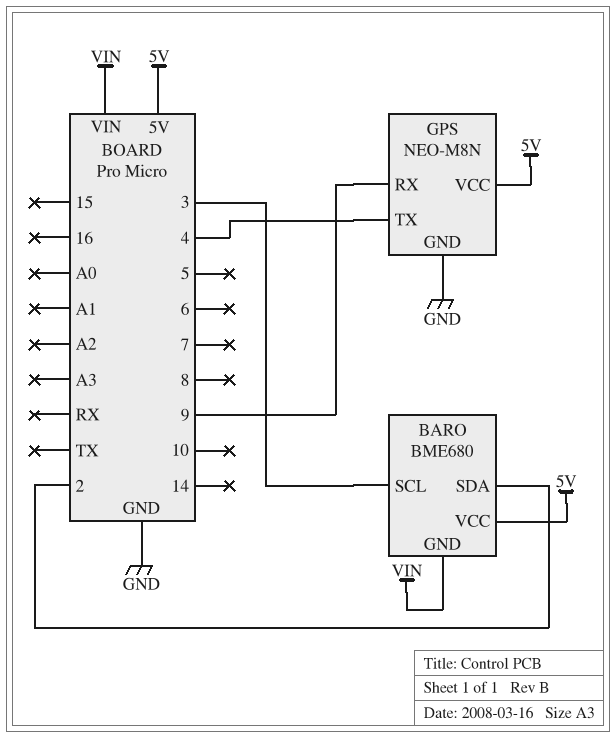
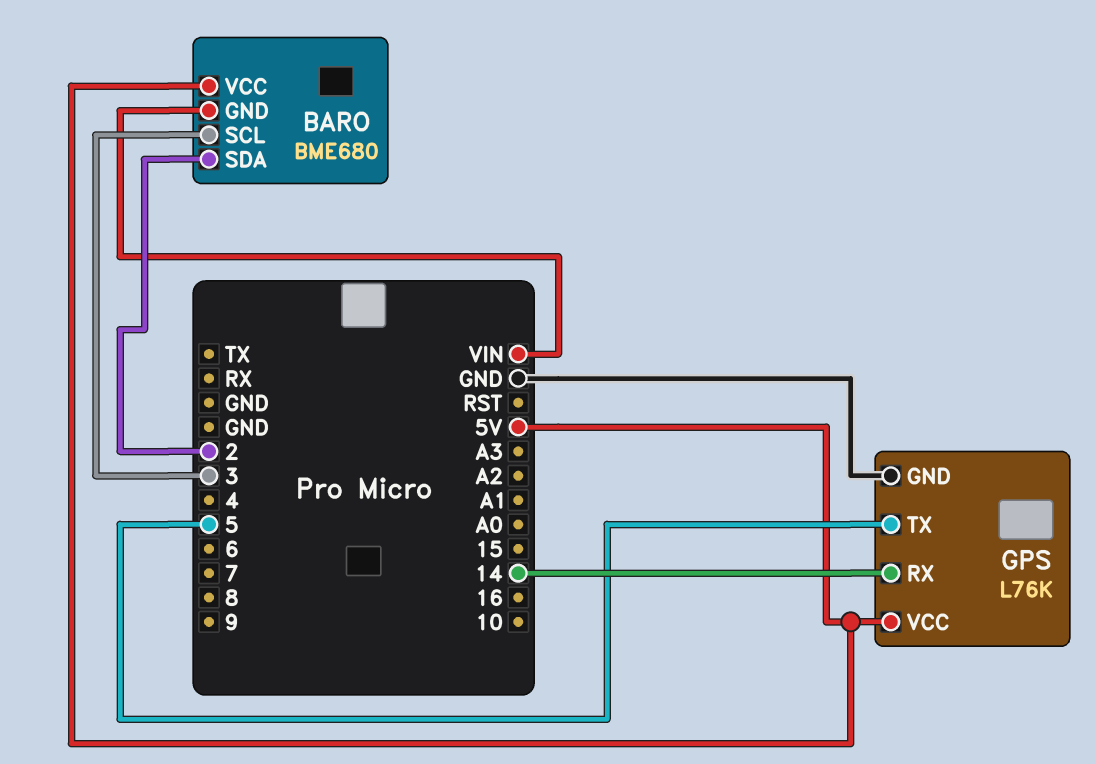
GPS: NEO-M8N -> L76K
GPS pin RX: 9 -> 14
GPS pin TX: 4 -> 5

